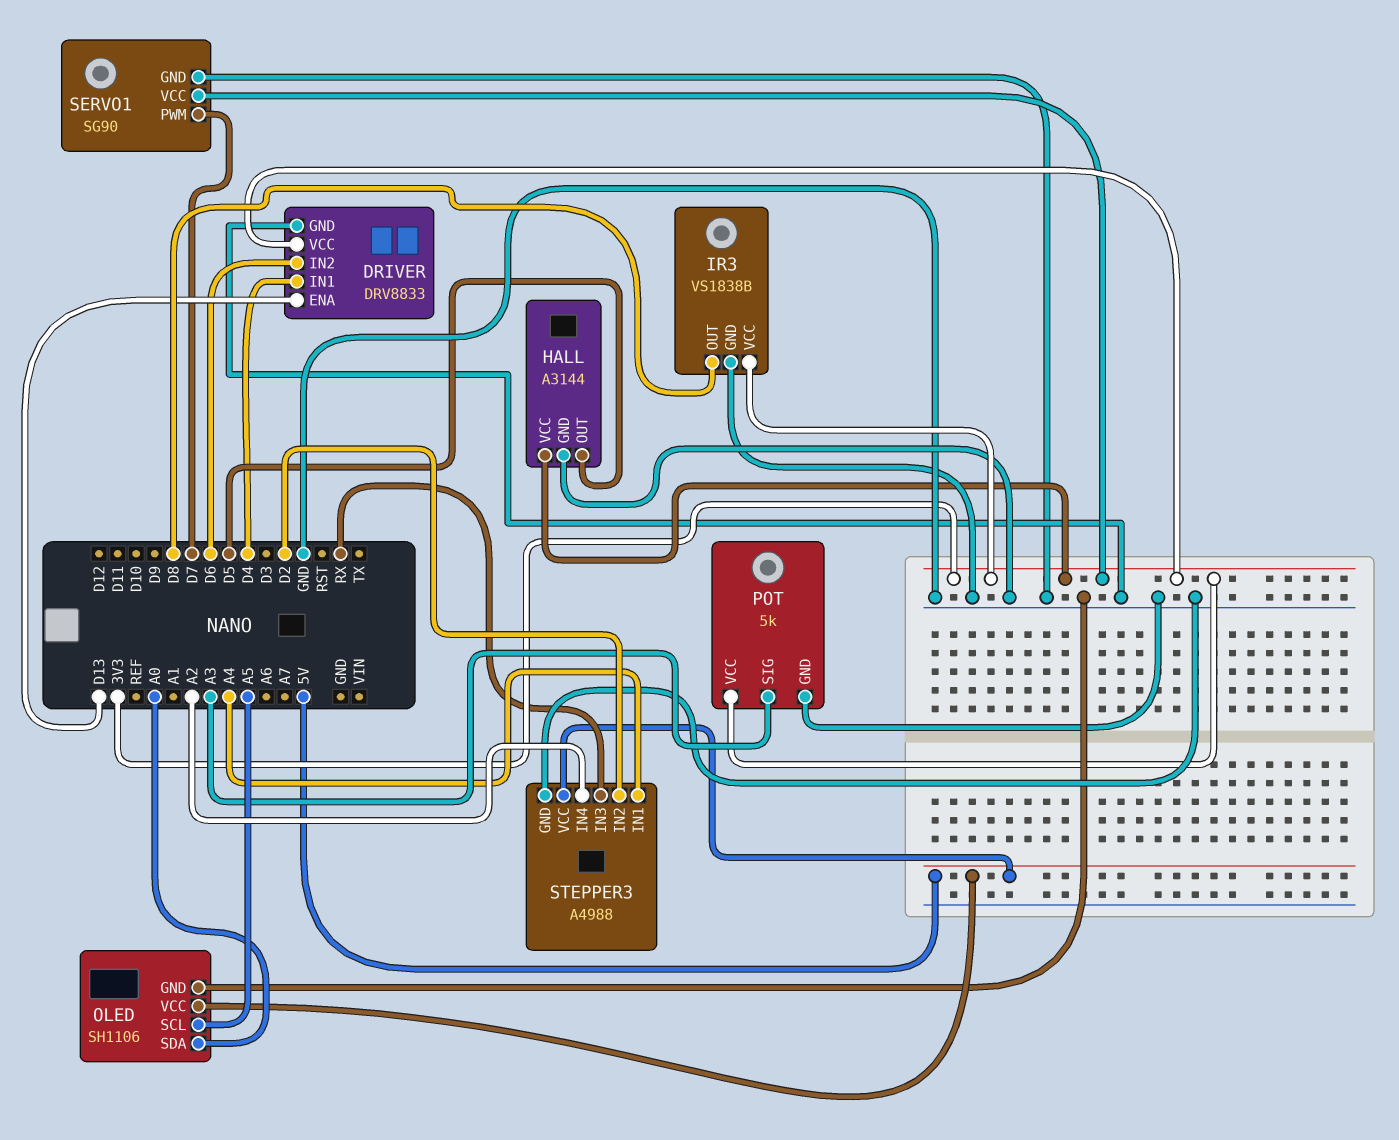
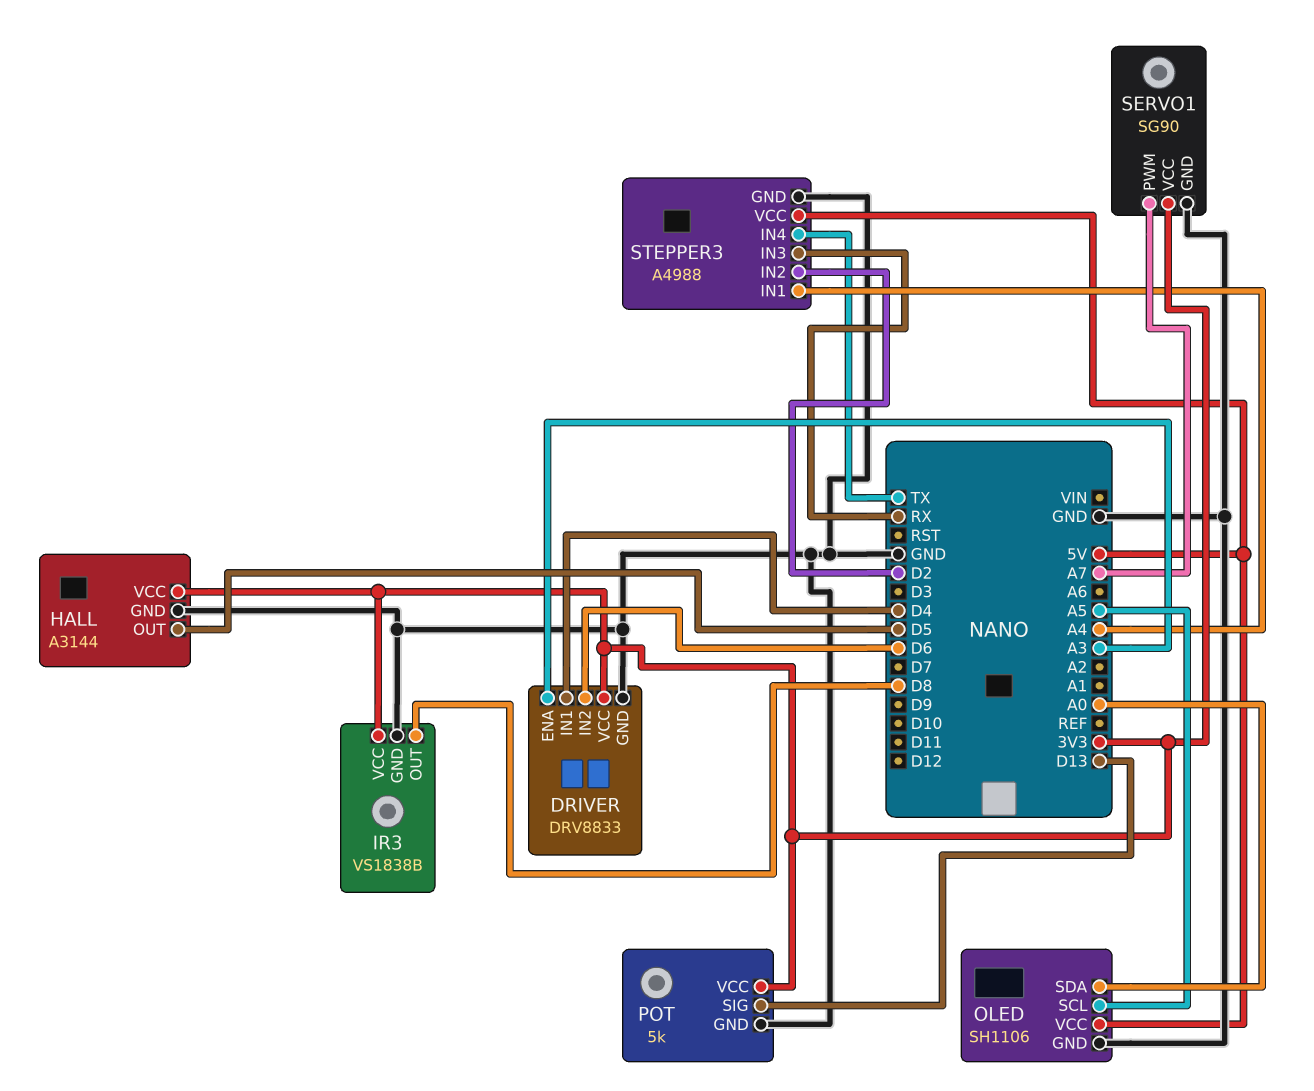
DRIVER pin ENA: D13 -> A3
POT pin SIG: A3 -> D13
SERVO1 pin PWM: D7 -> A7
STEPPER3 pin IN4: A2 -> TX

